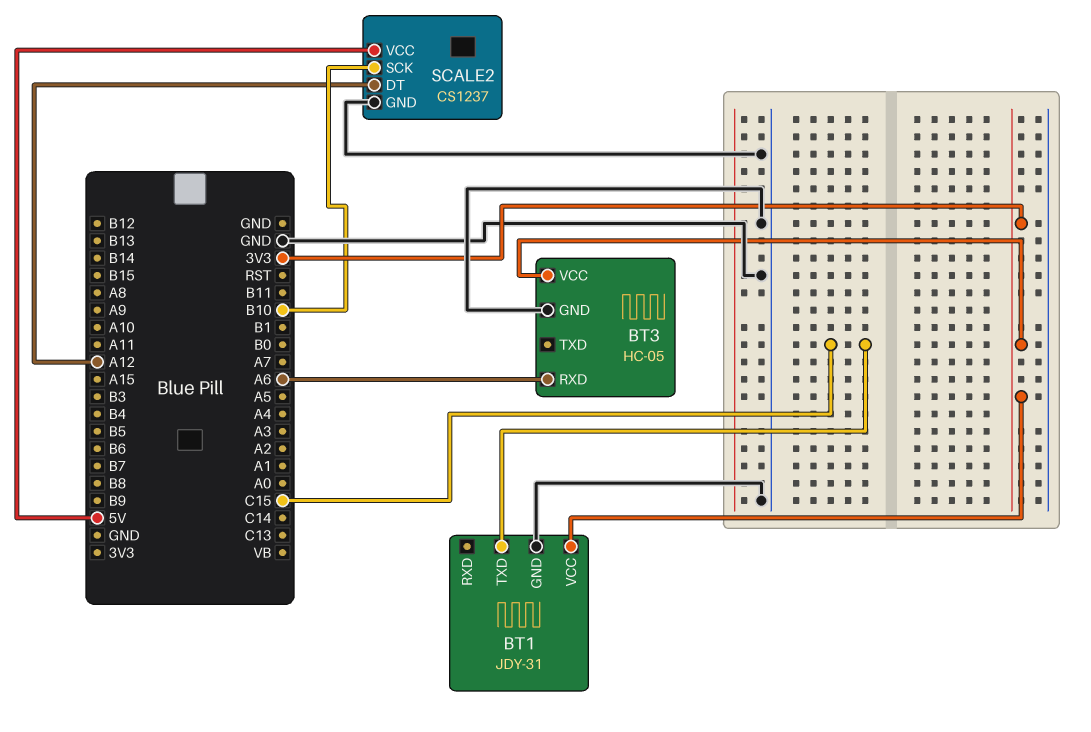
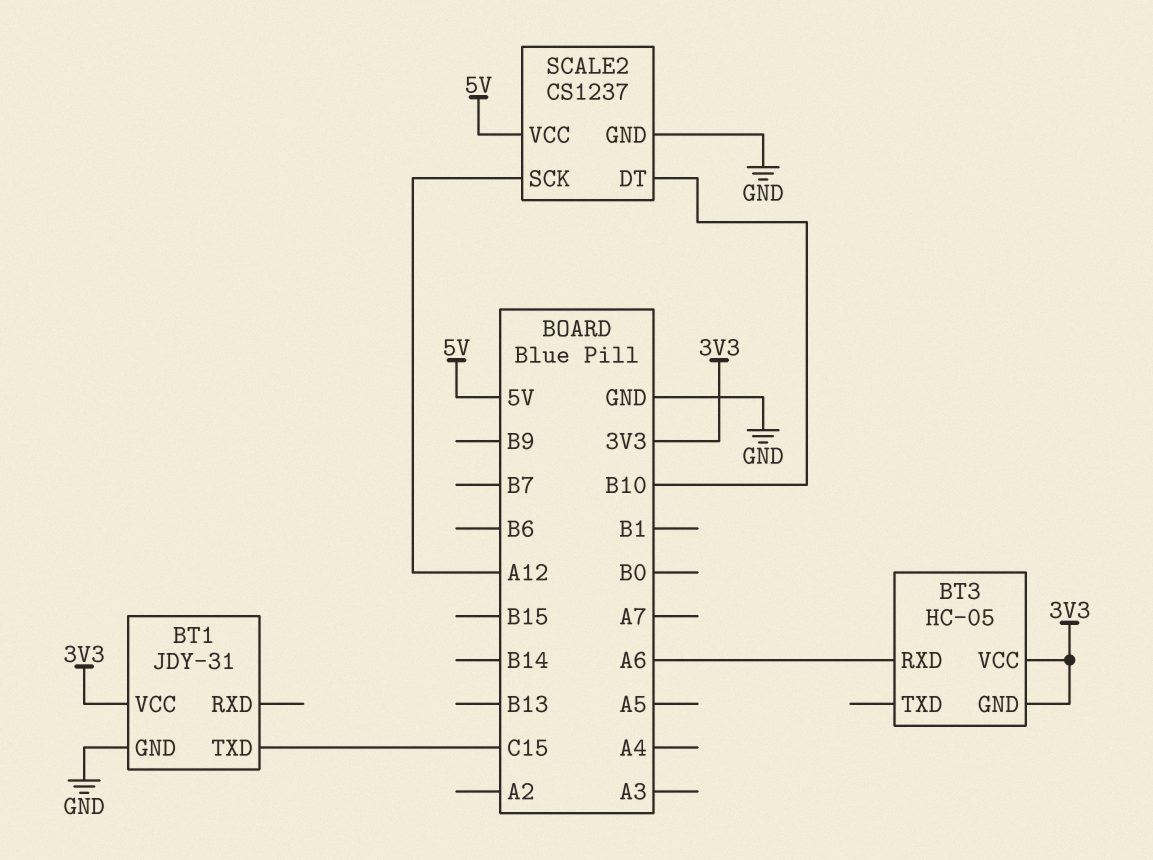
BT3 pin GND: GND -> 3V3
SCALE2 pin DT: A12 -> B10
SCALE2 pin SCK: B10 -> A12

